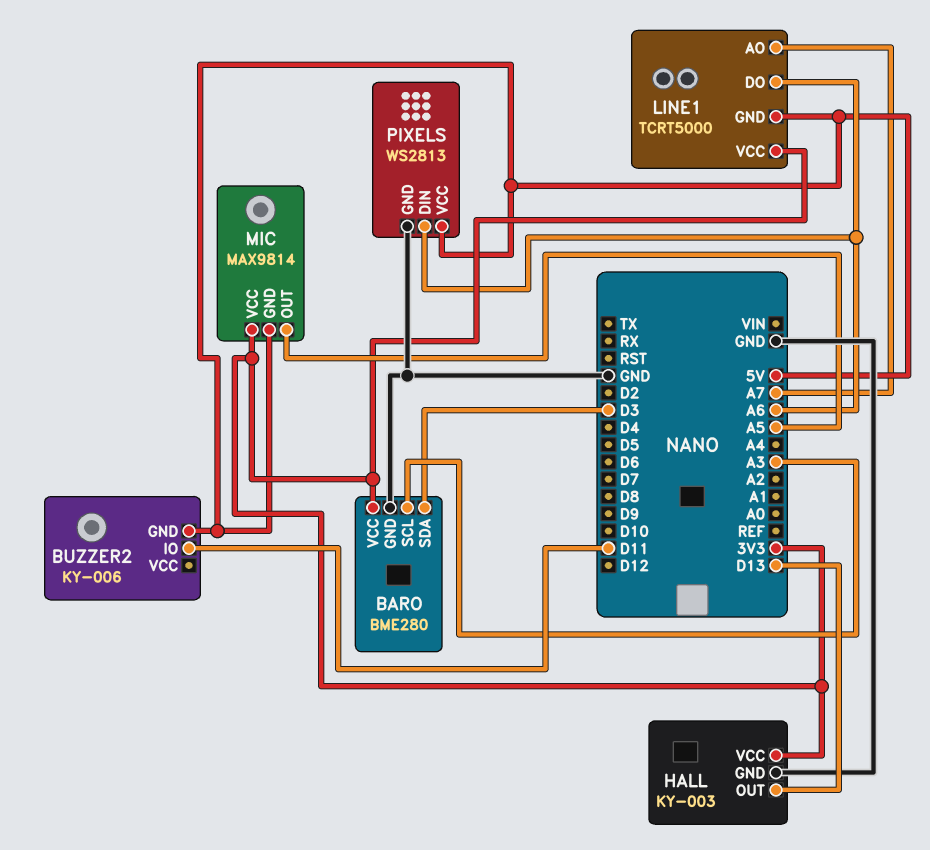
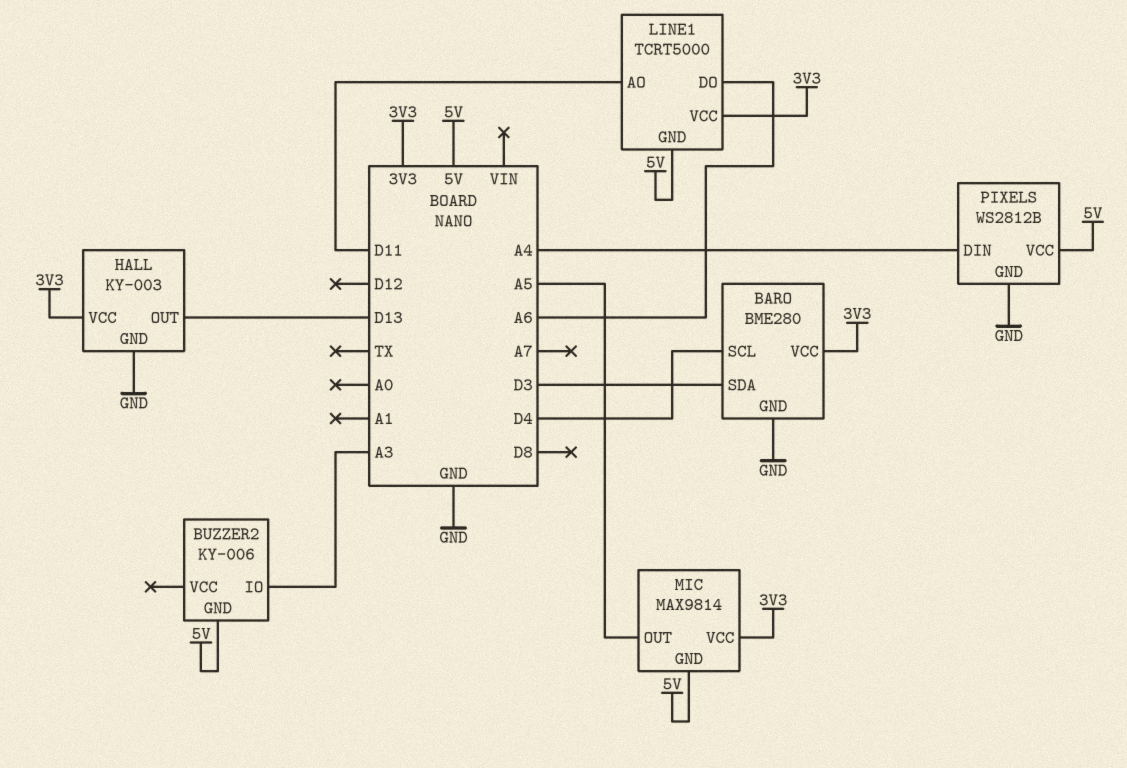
BARO pin SCL: A3 -> D4
BUZZER2 pin IO: D11 -> A3
LINE1 pin AO: A7 -> D11
PIXELS: WS2813 -> WS2812B
PIXELS pin DIN: A6 -> A4

